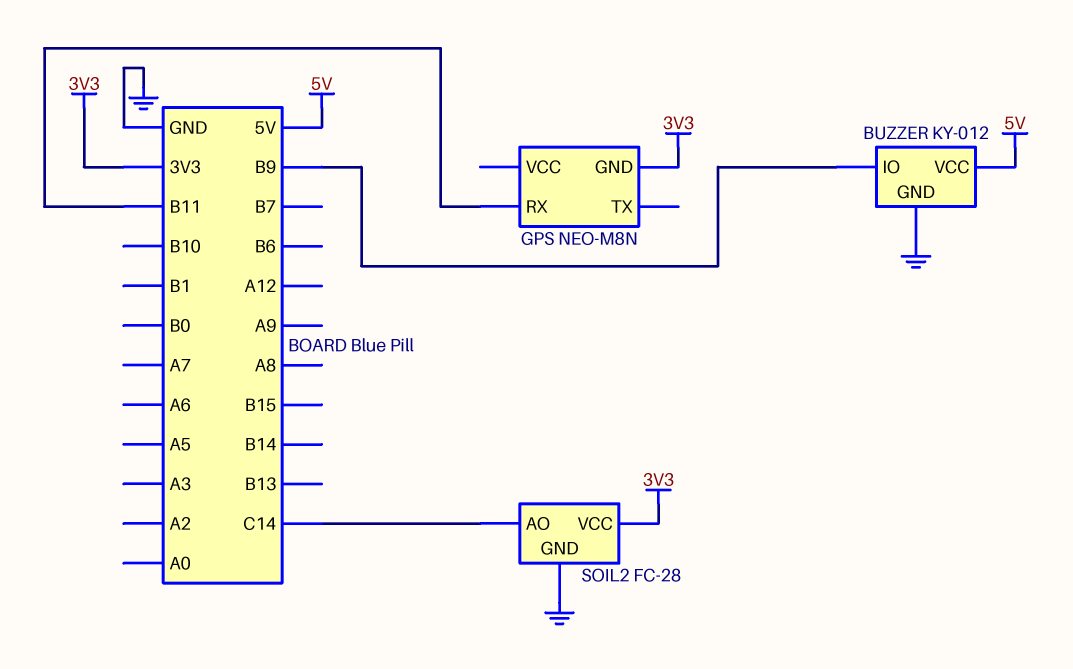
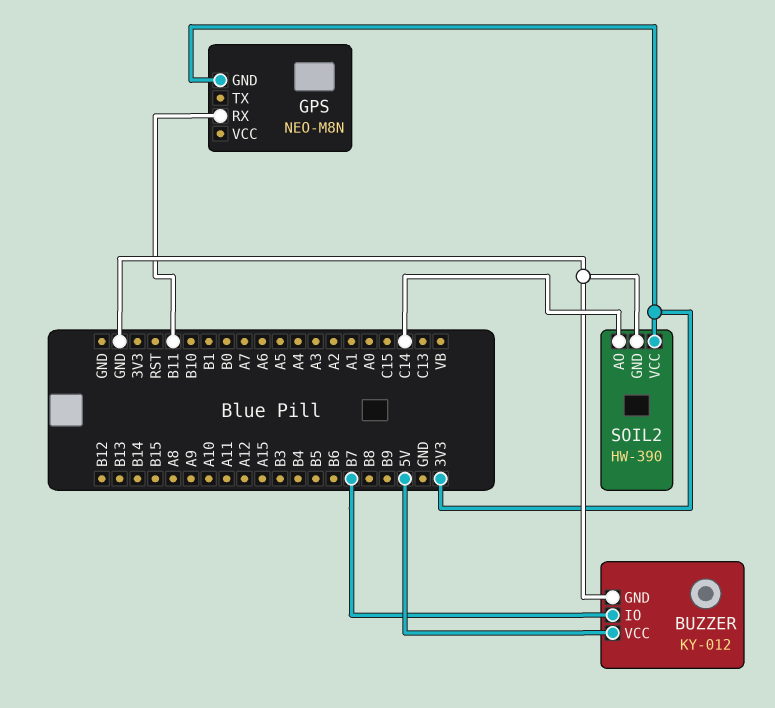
BUZZER pin IO: B9 -> B7
SOIL2: FC-28 -> HW-390

